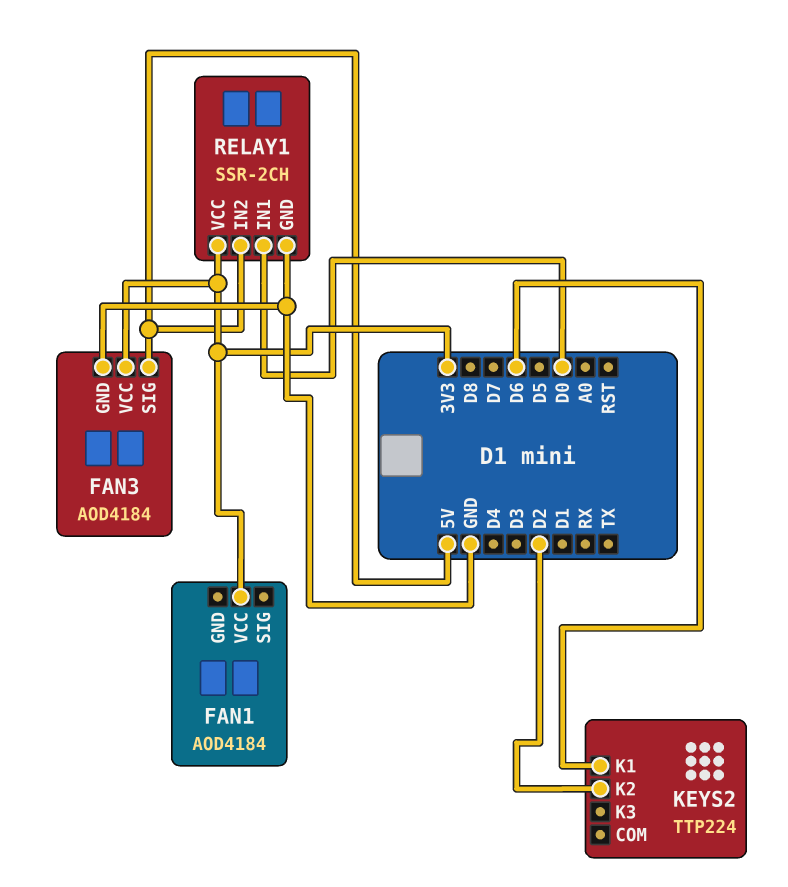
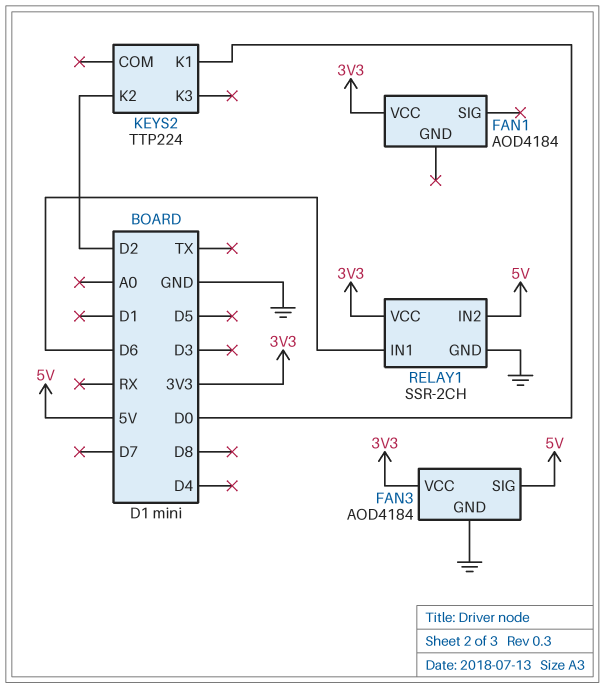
KEYS2 pin K1: D6 -> D0
RELAY1 pin IN1: D0 -> D6

